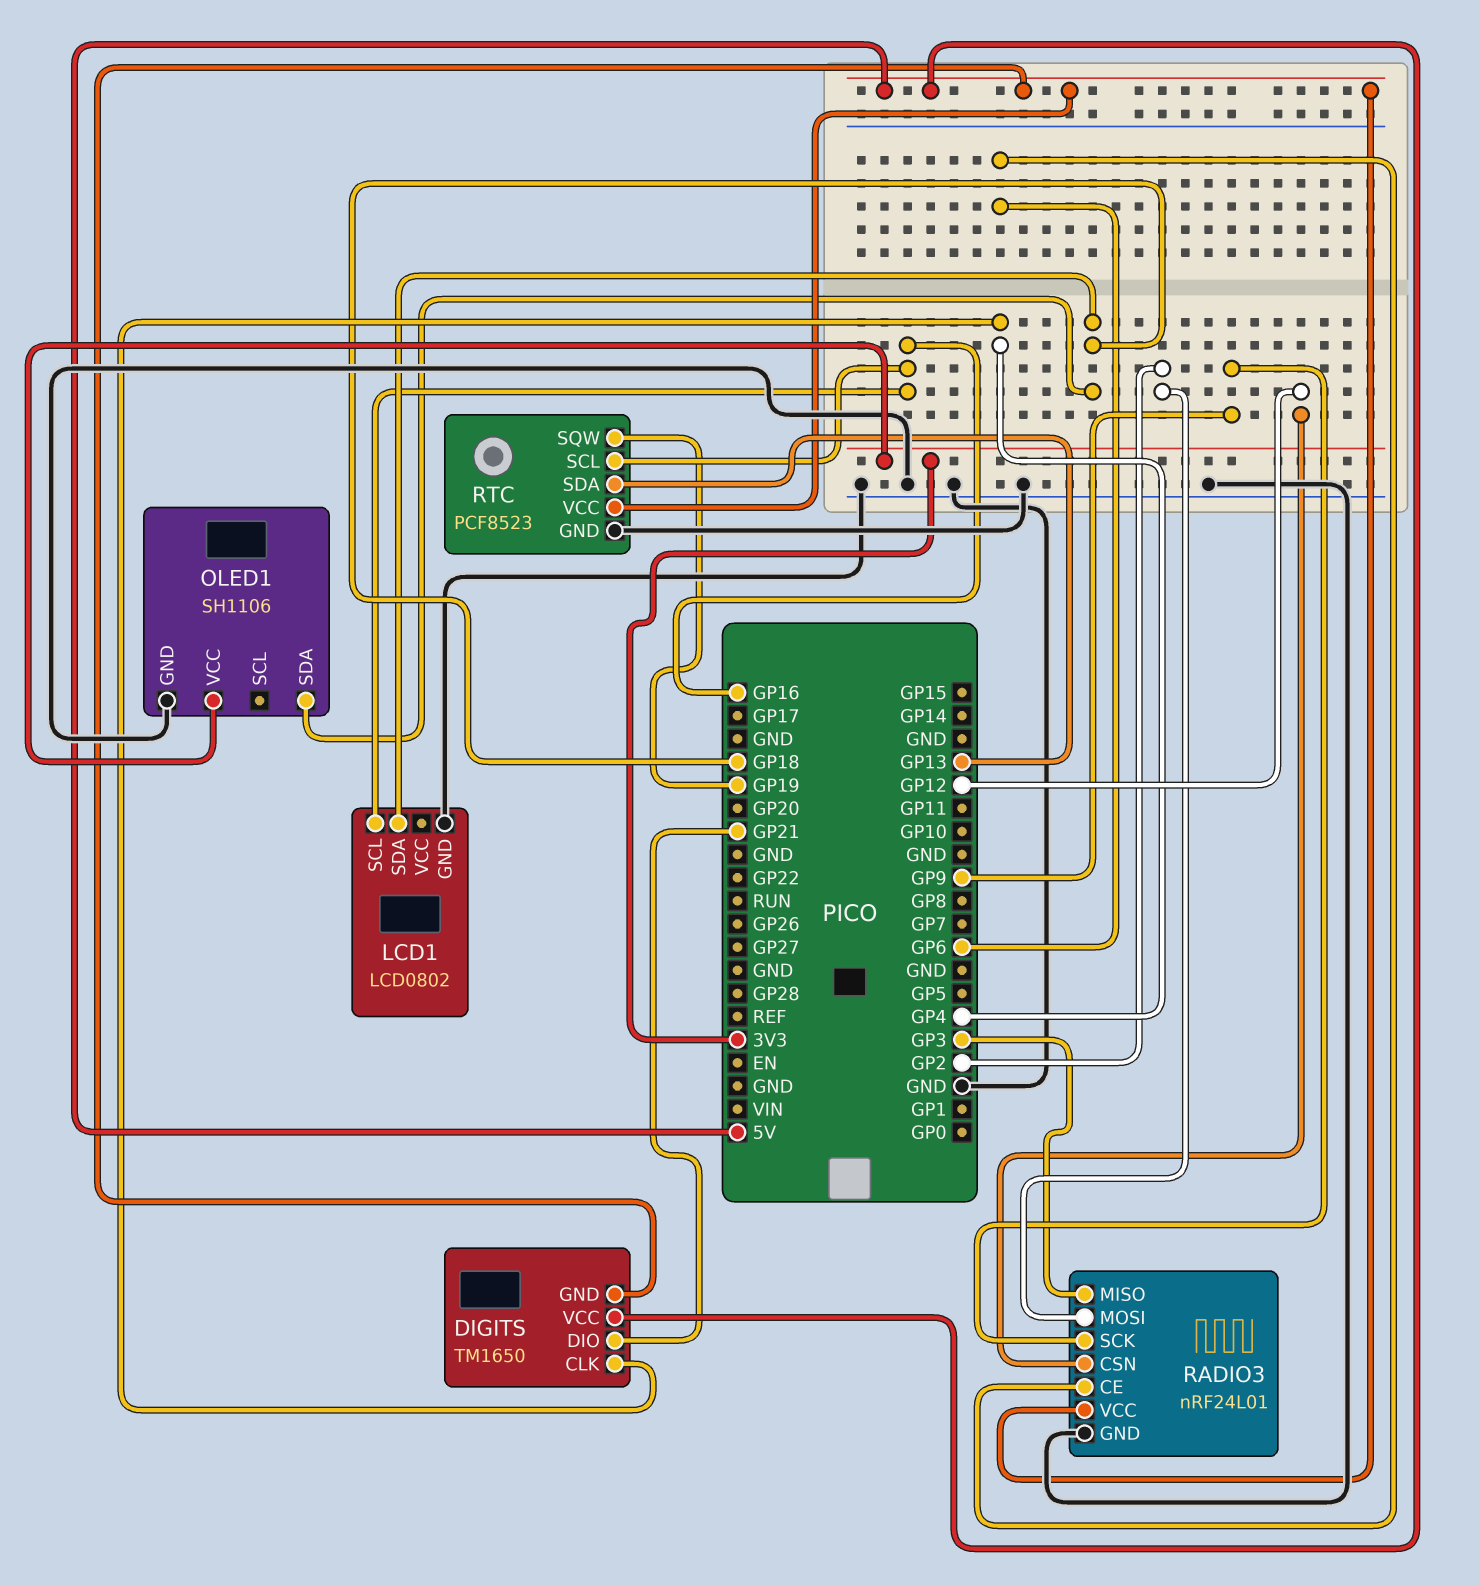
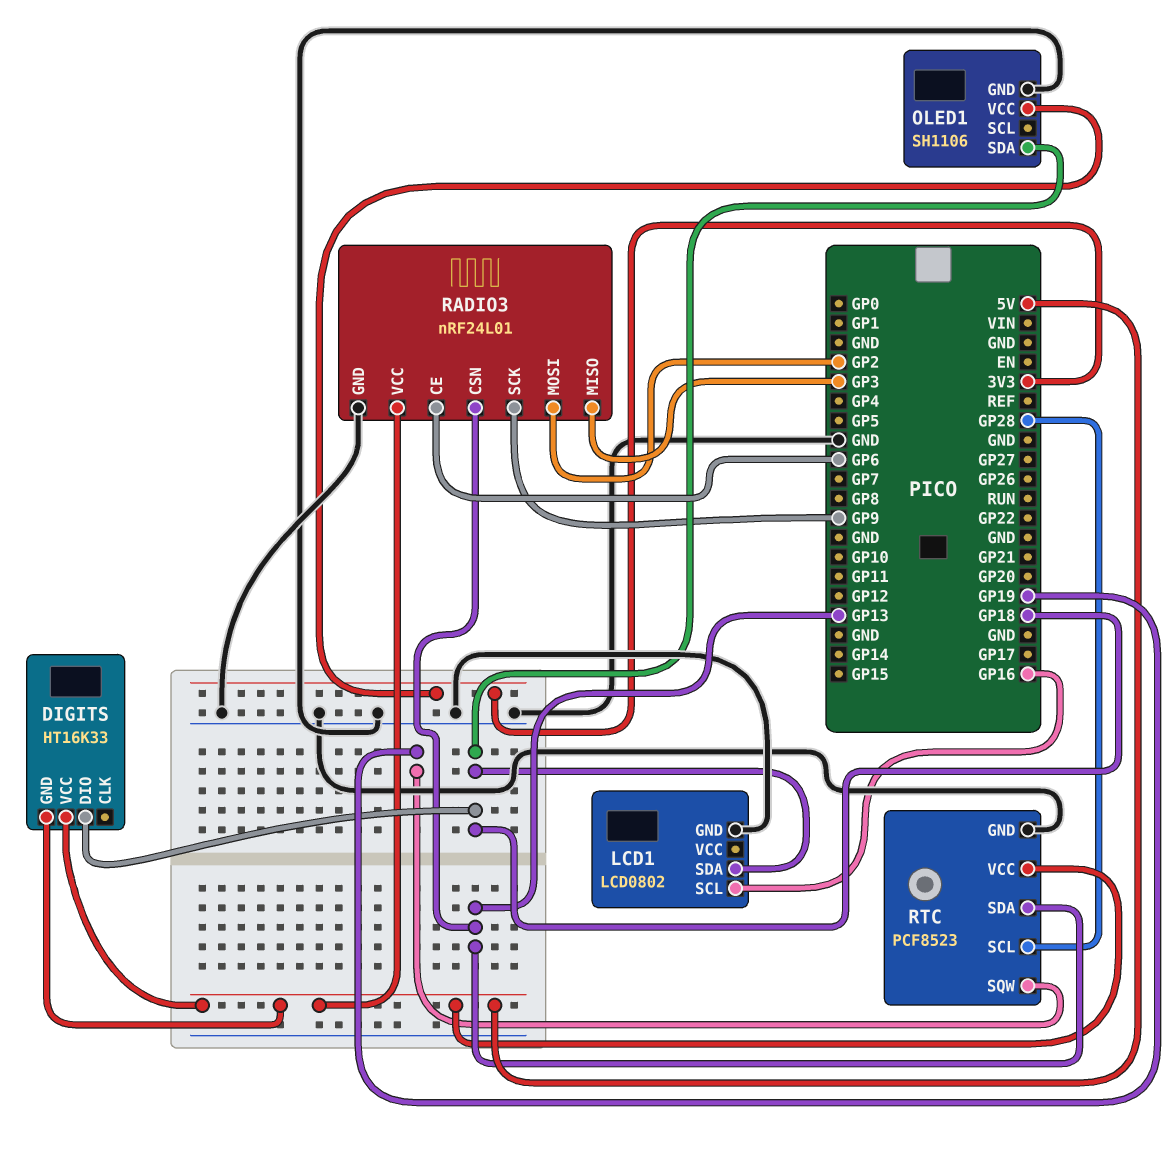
DIGITS: TM1650 -> HT16K33
DIGITS pin CLK: GP4 -> none
DIGITS pin DIO: GP21 -> GP18
RADIO3 pin CSN: GP12 -> GP13
RTC pin SCL: GP16 -> GP28

